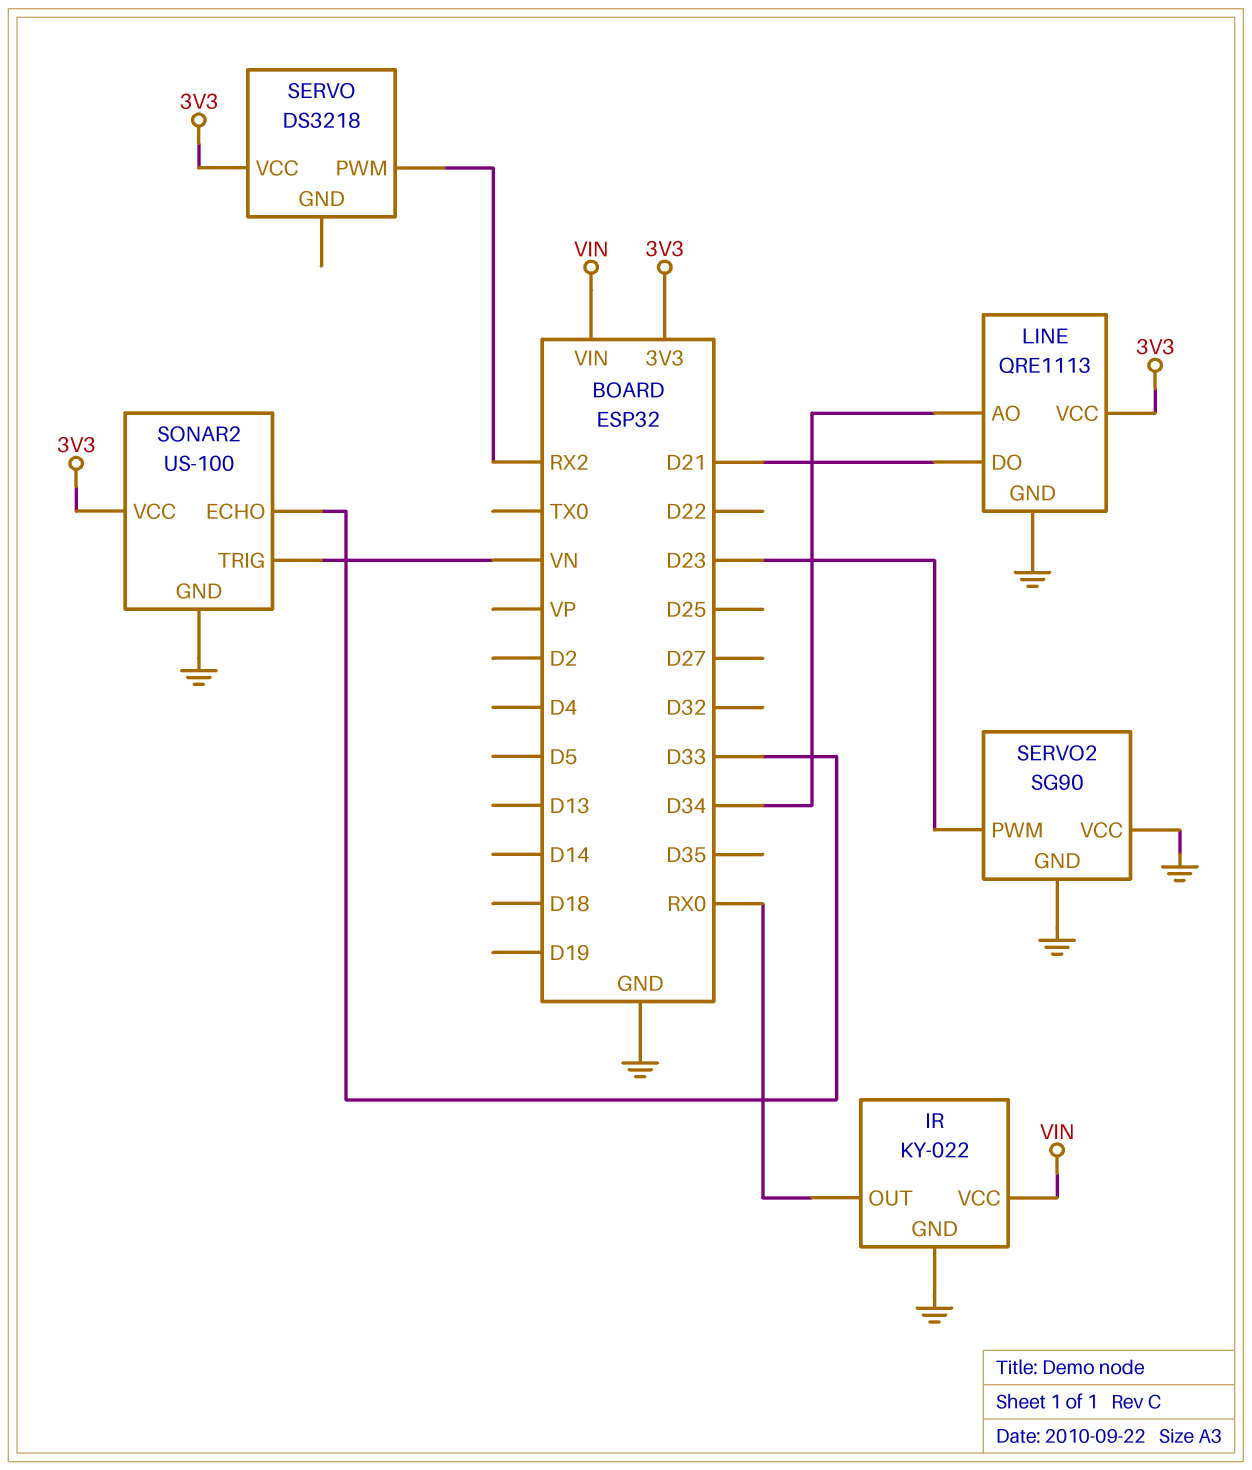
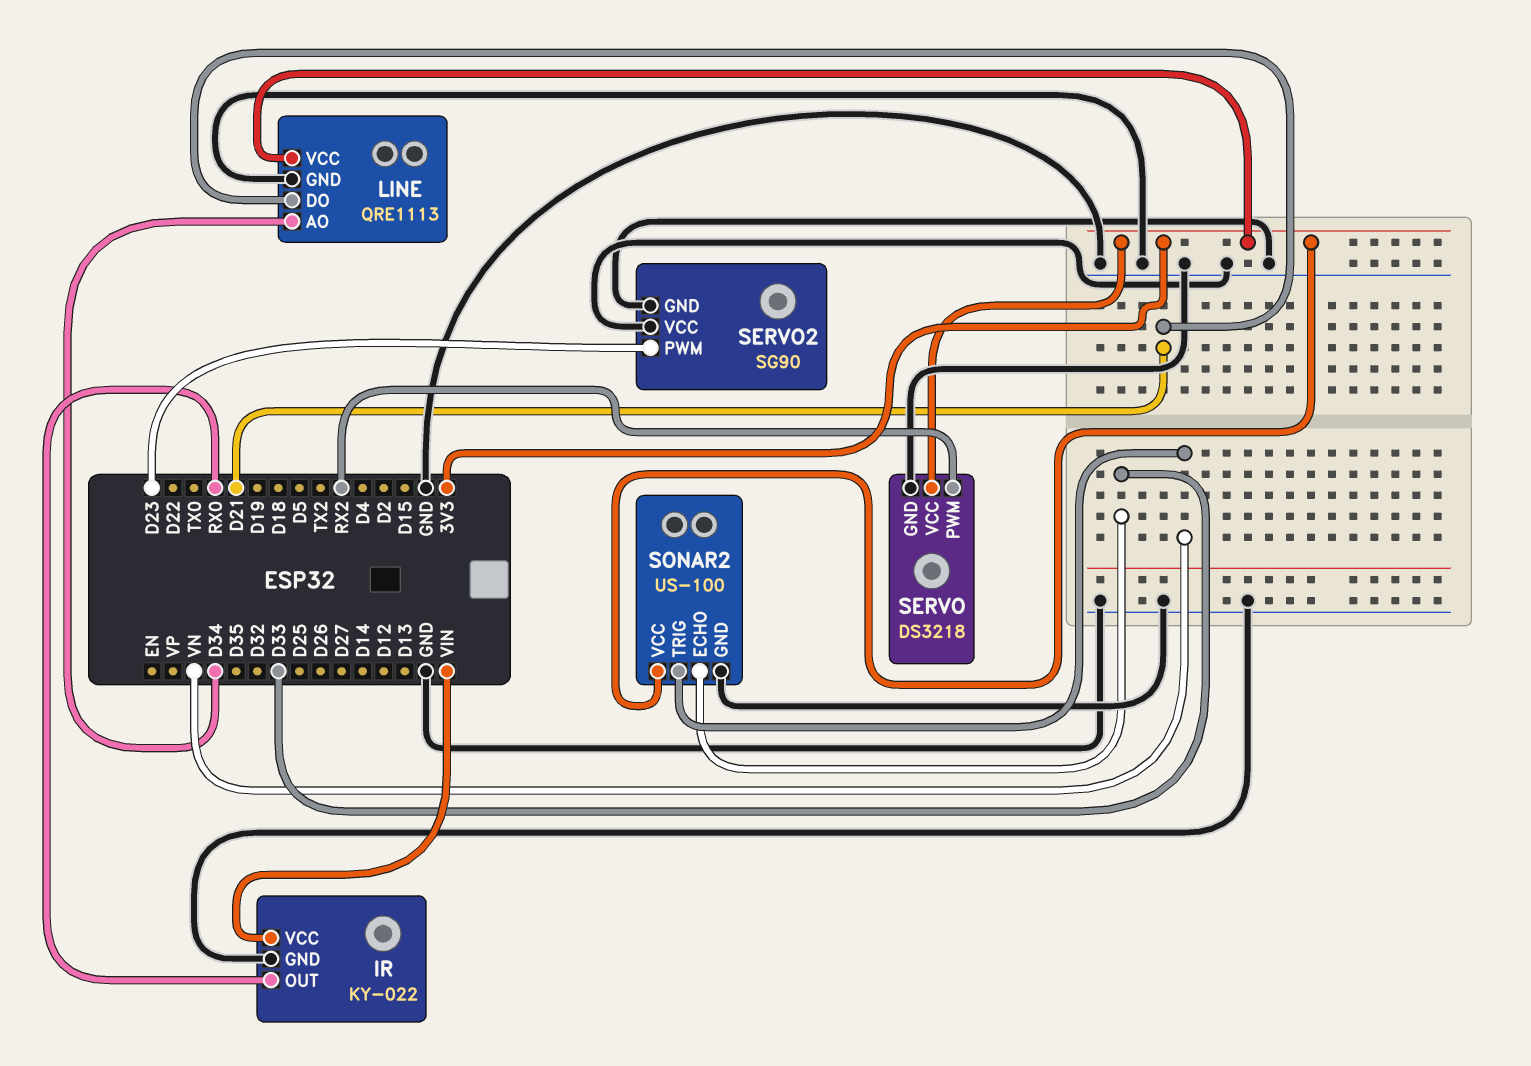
SERVO pin GND: none -> GND

